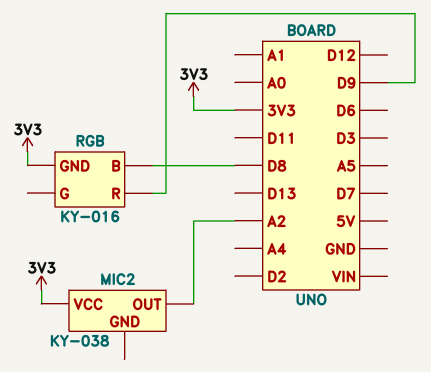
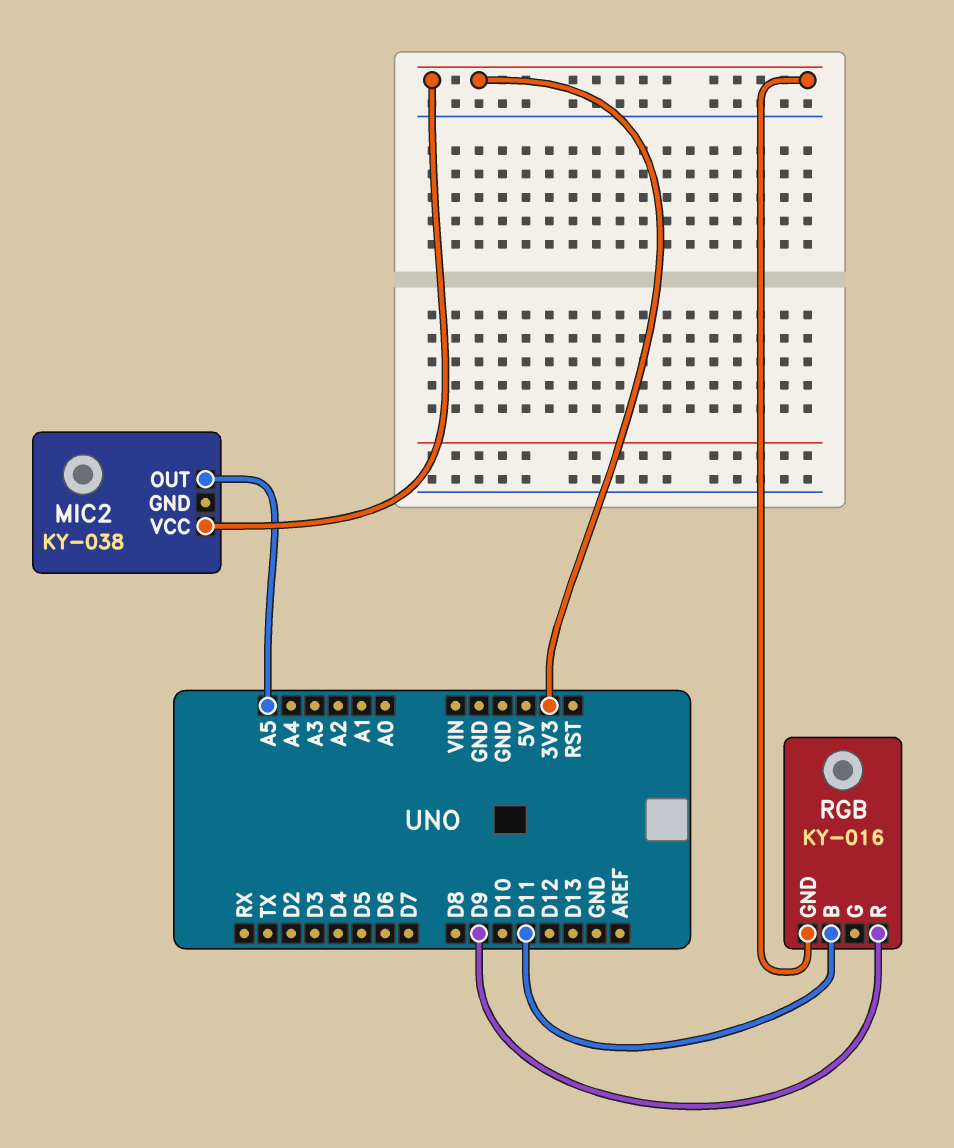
MIC2 pin OUT: A2 -> A5
RGB pin B: D8 -> D11

